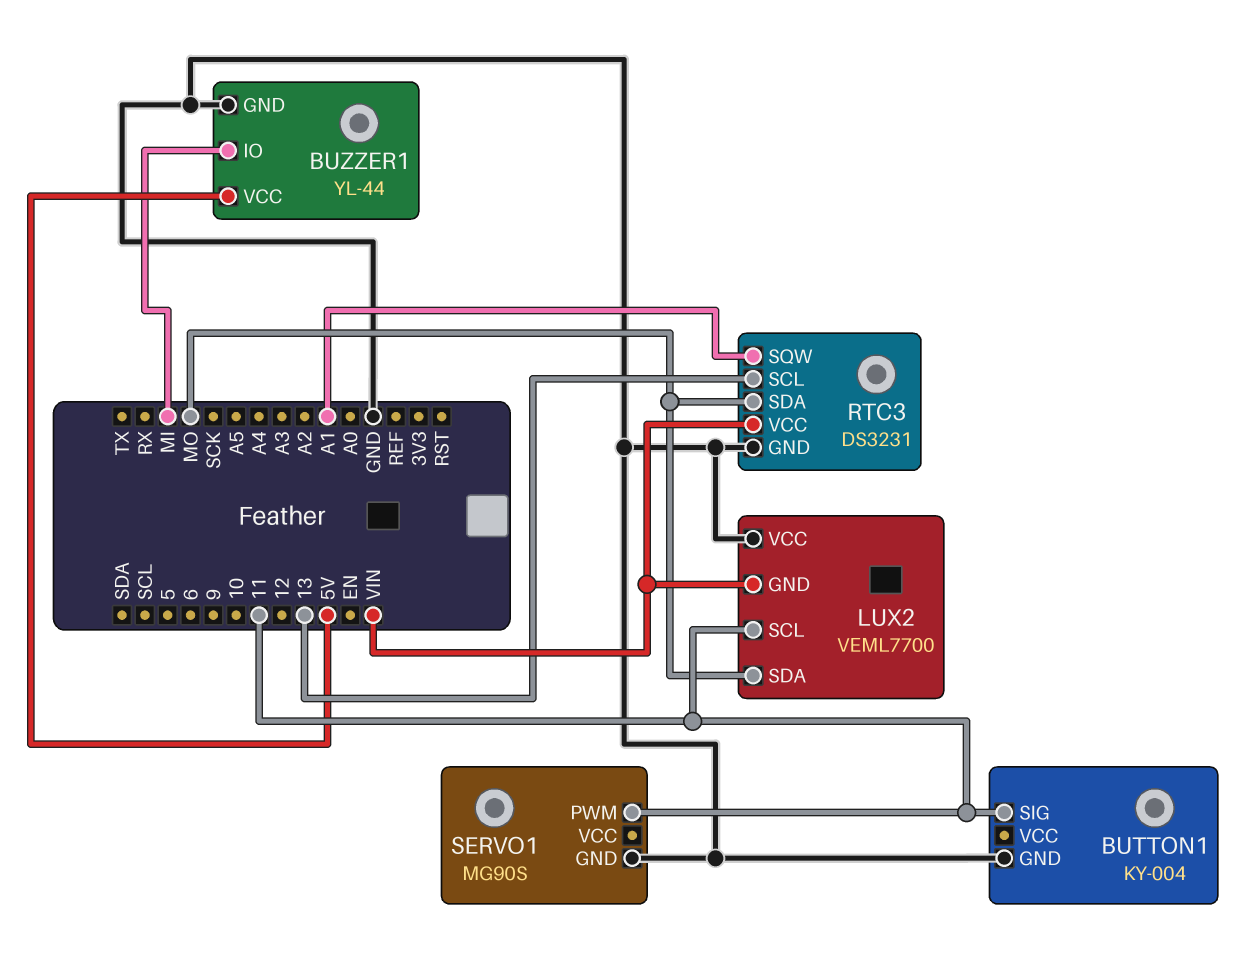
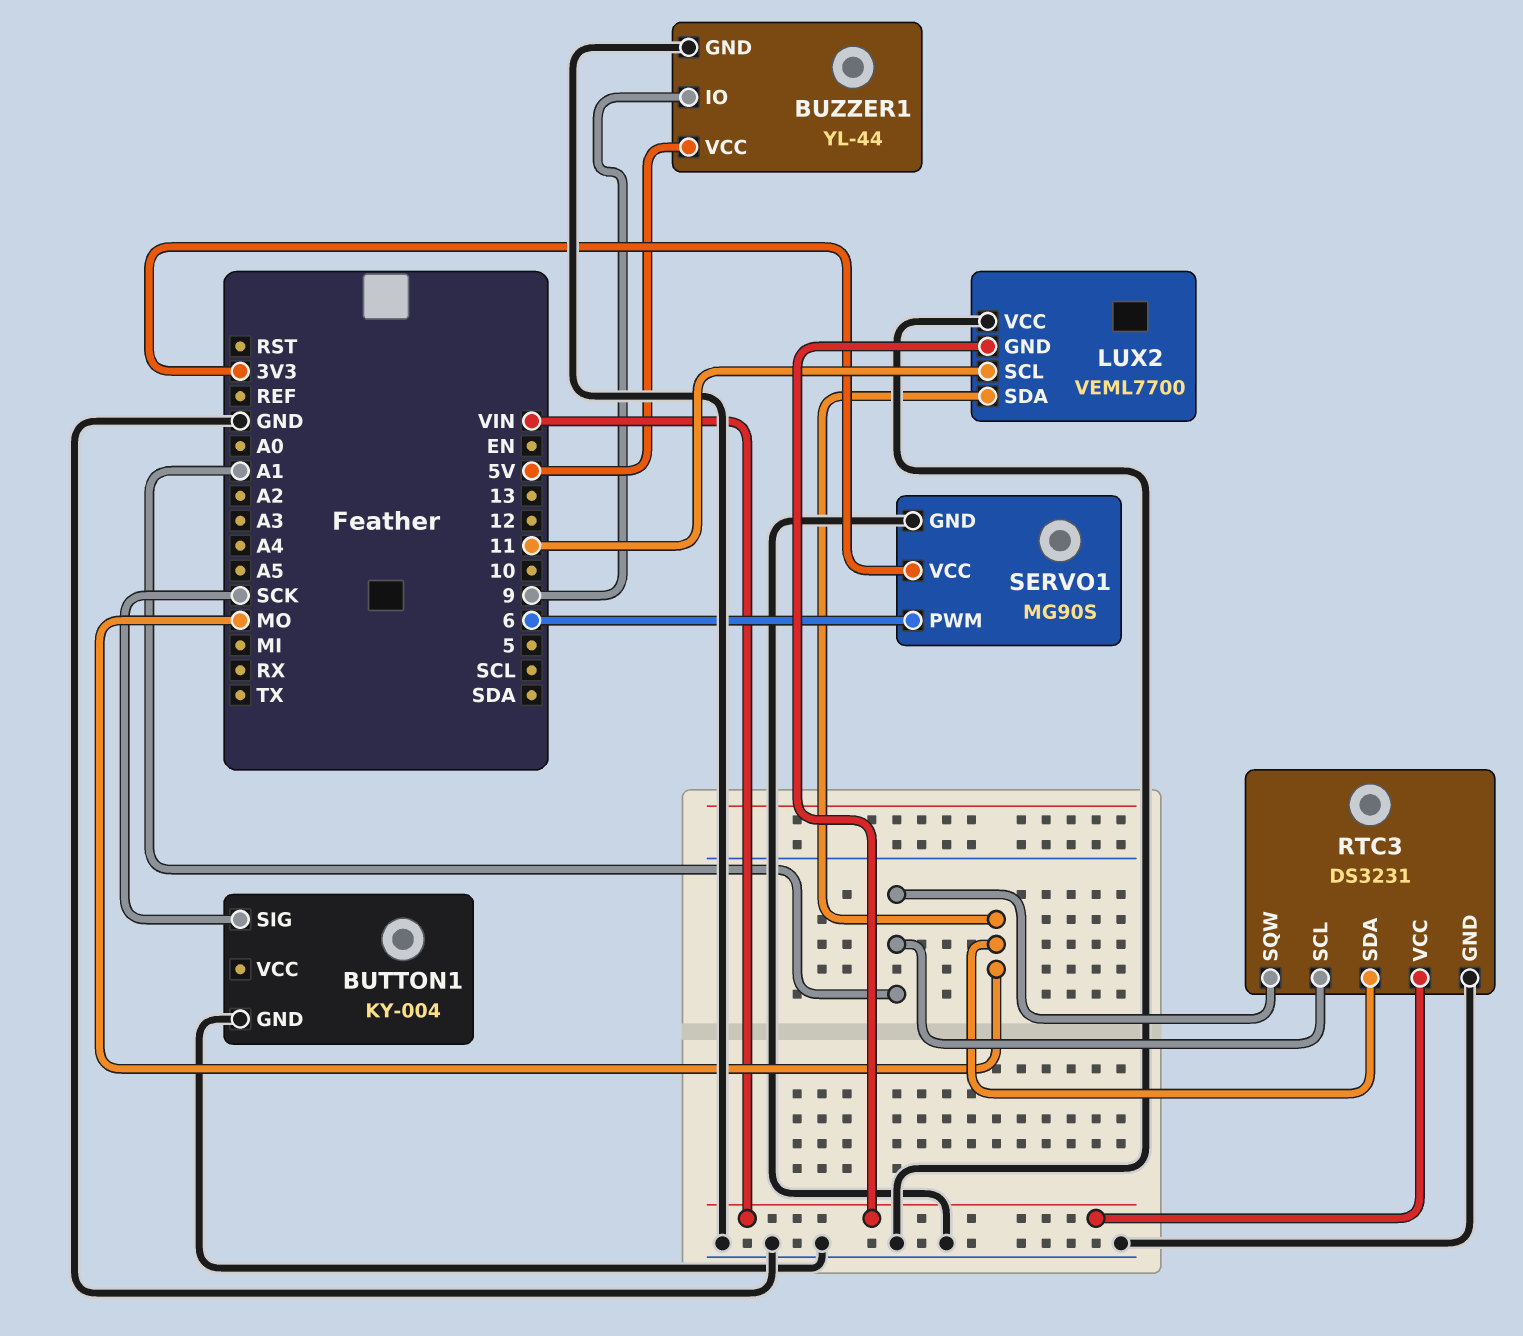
BUTTON1 pin SIG: 11 -> SCK
BUZZER1 pin IO: MI -> 9
RTC3 pin SCL: 13 -> A1
SERVO1 pin PWM: 11 -> 6
SERVO1 pin VCC: none -> 3V3

